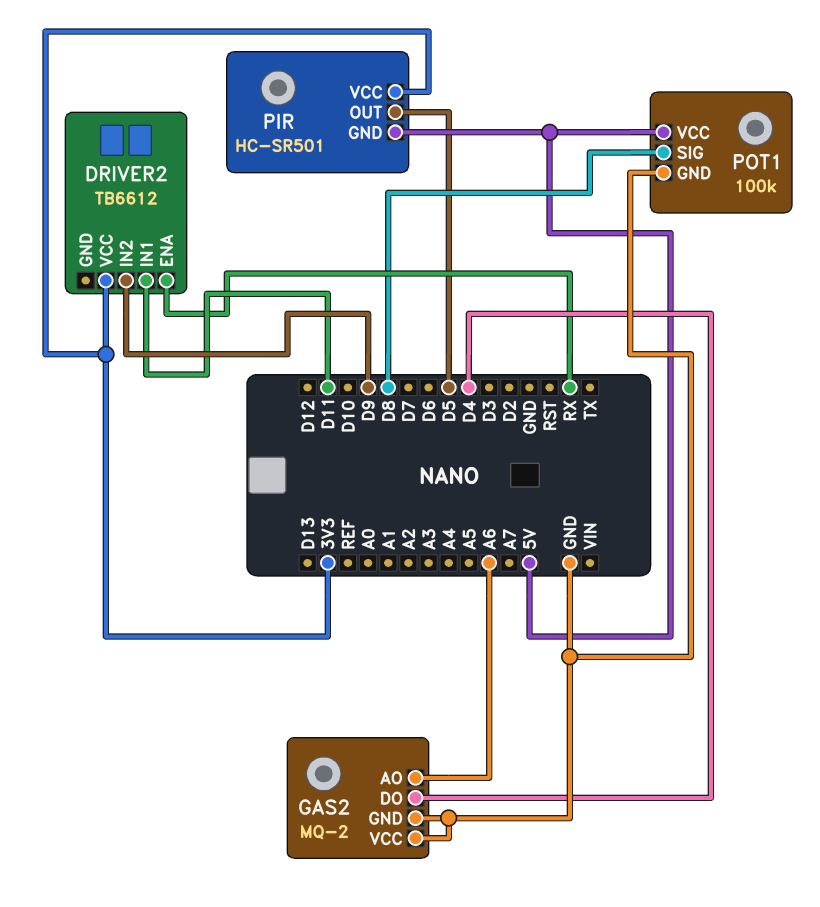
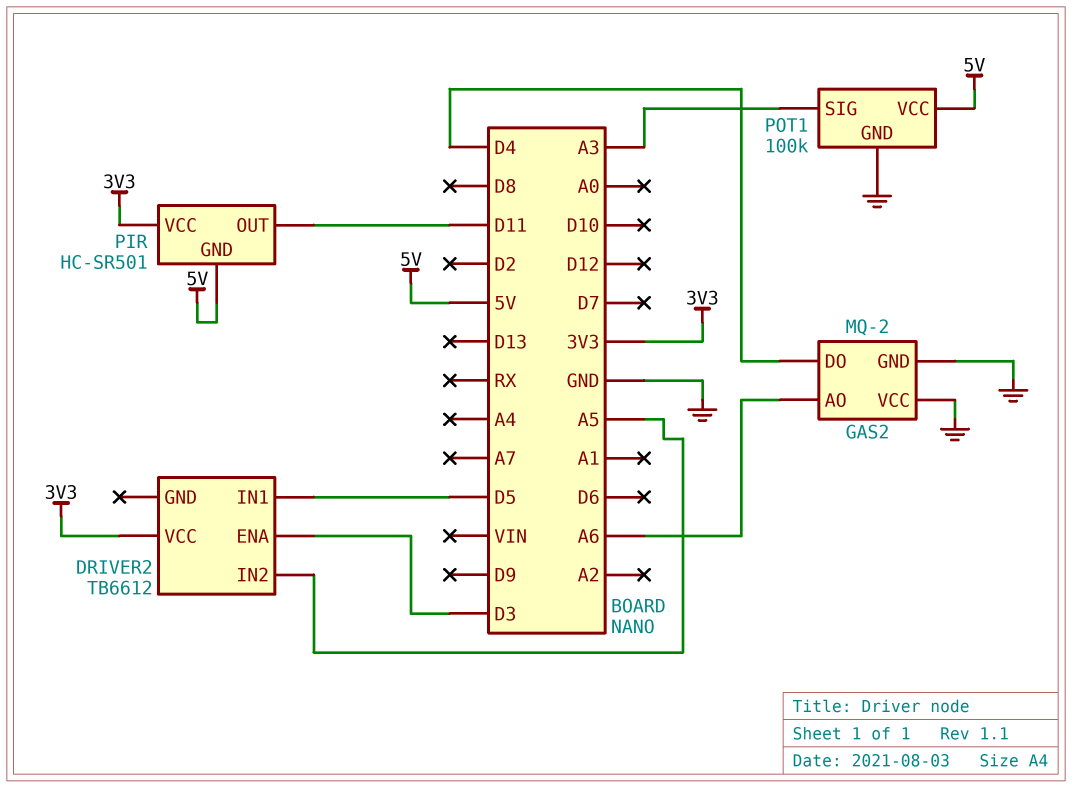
DRIVER2 pin ENA: RX -> D3
DRIVER2 pin IN1: D11 -> D5
DRIVER2 pin IN2: D9 -> A5
PIR pin OUT: D5 -> D11
POT1 pin SIG: D8 -> A3

